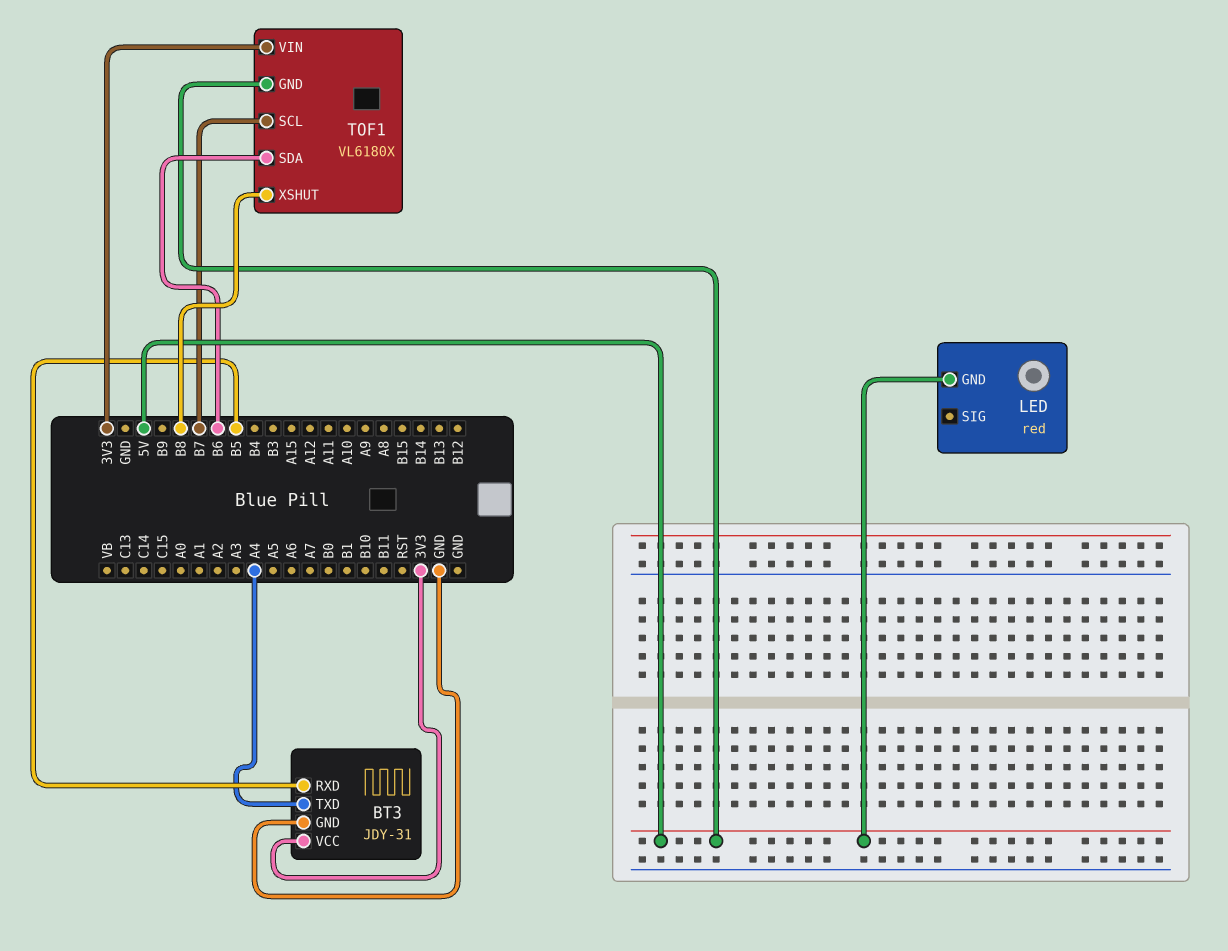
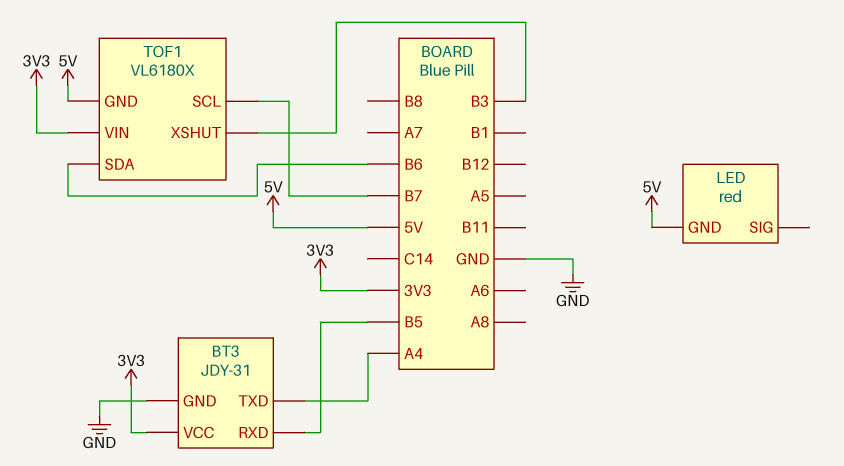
TOF1 pin XSHUT: B8 -> B3

